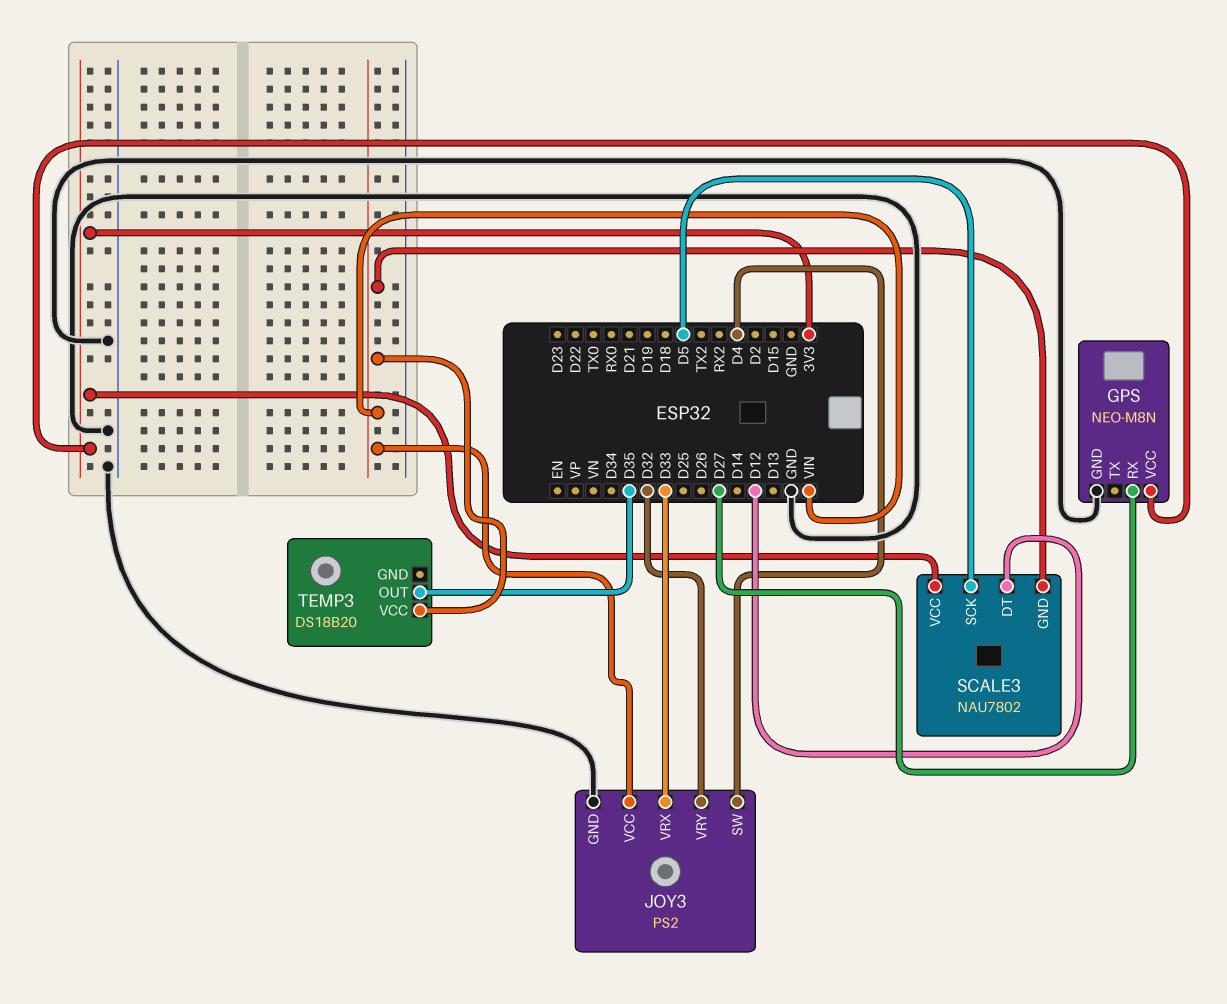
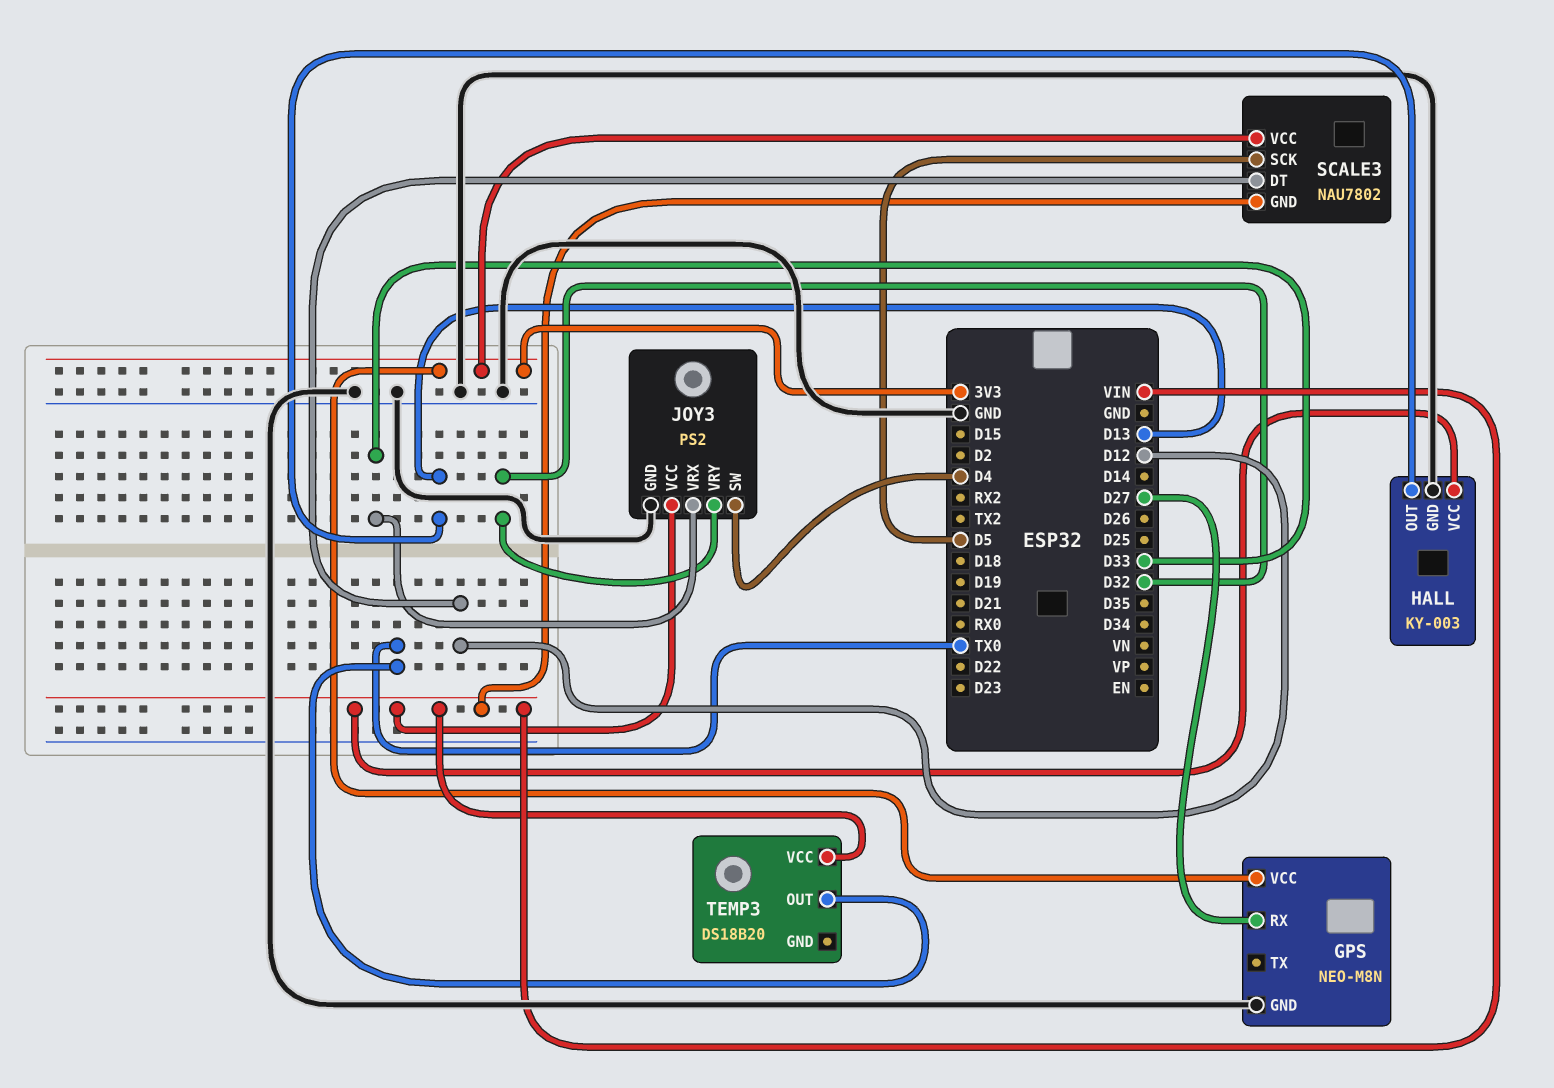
HALL: none -> KY-003
HALL pin GND: none -> GND
HALL pin OUT: none -> D13
HALL pin VCC: none -> VIN
TEMP3 pin OUT: D35 -> TX0

